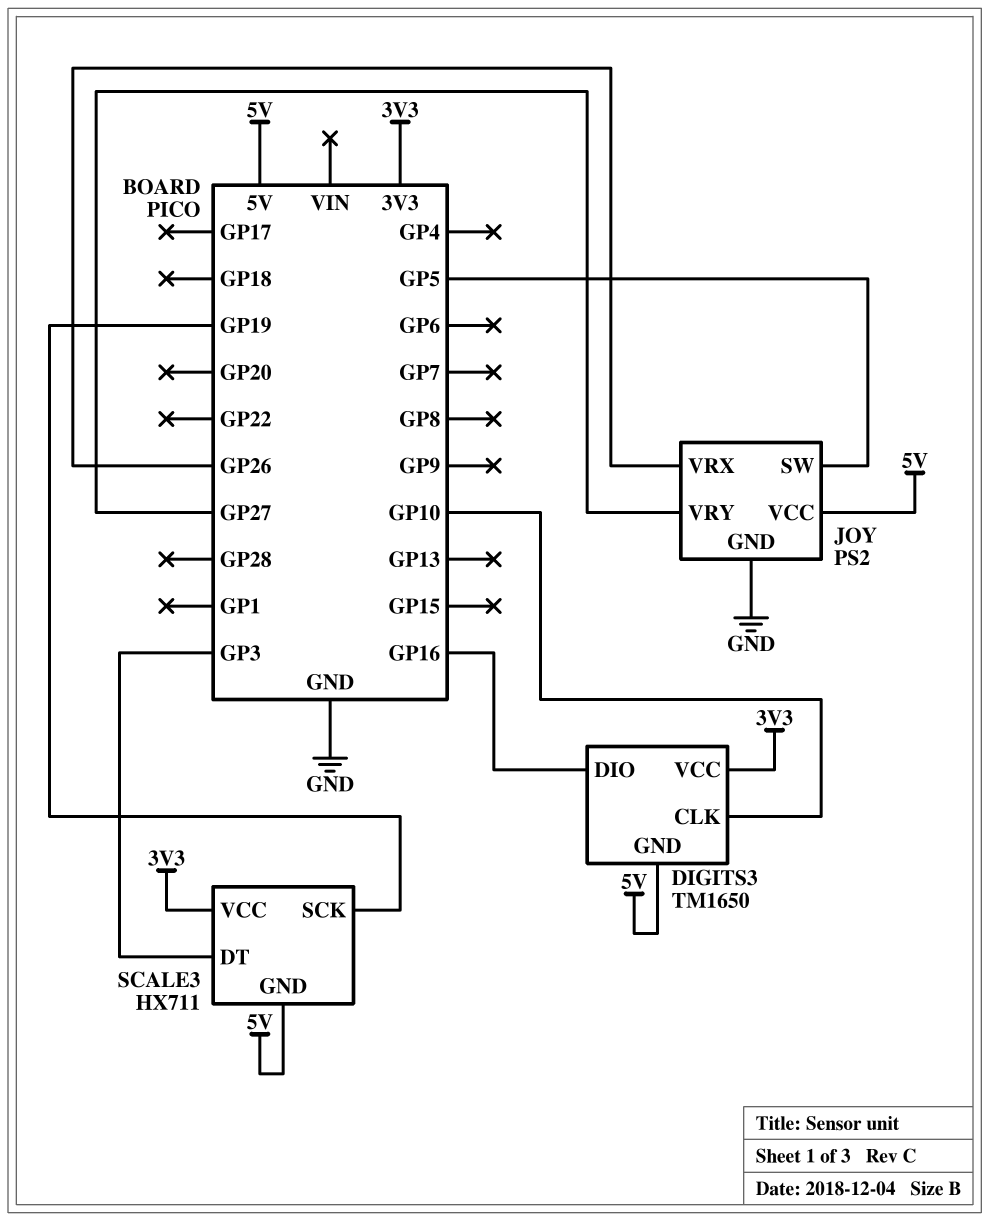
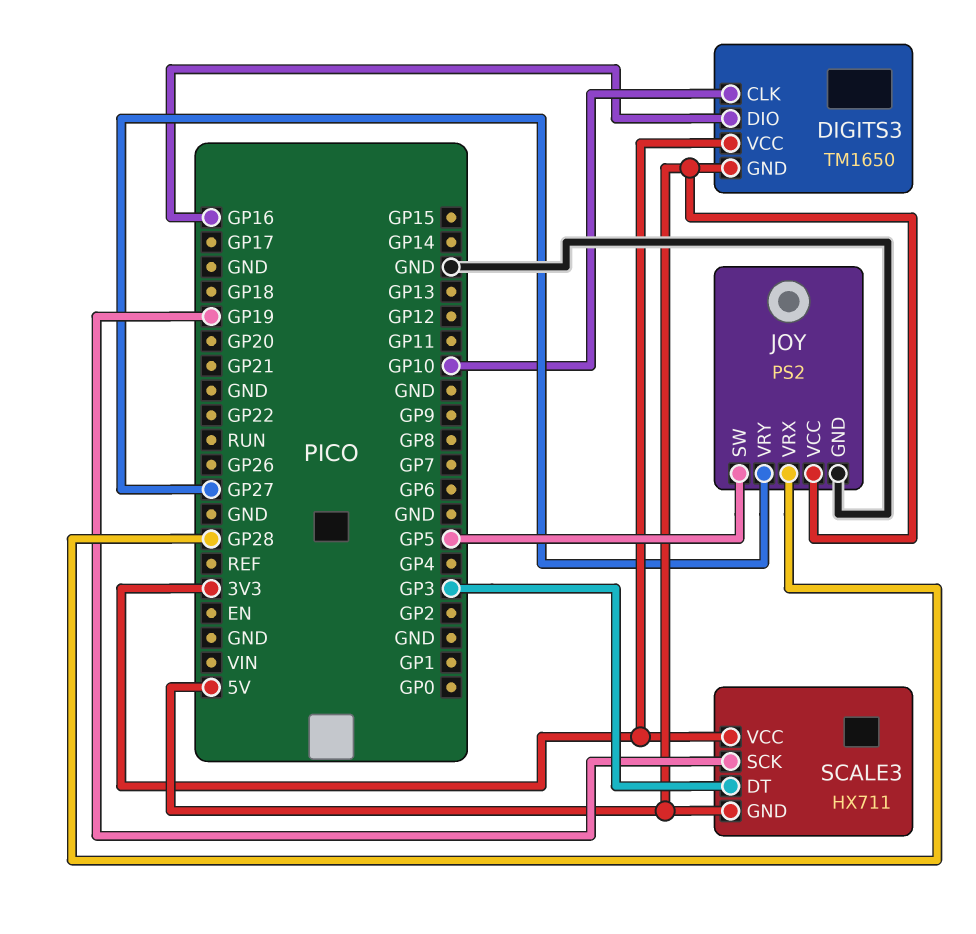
JOY pin VRX: GP26 -> GP28

